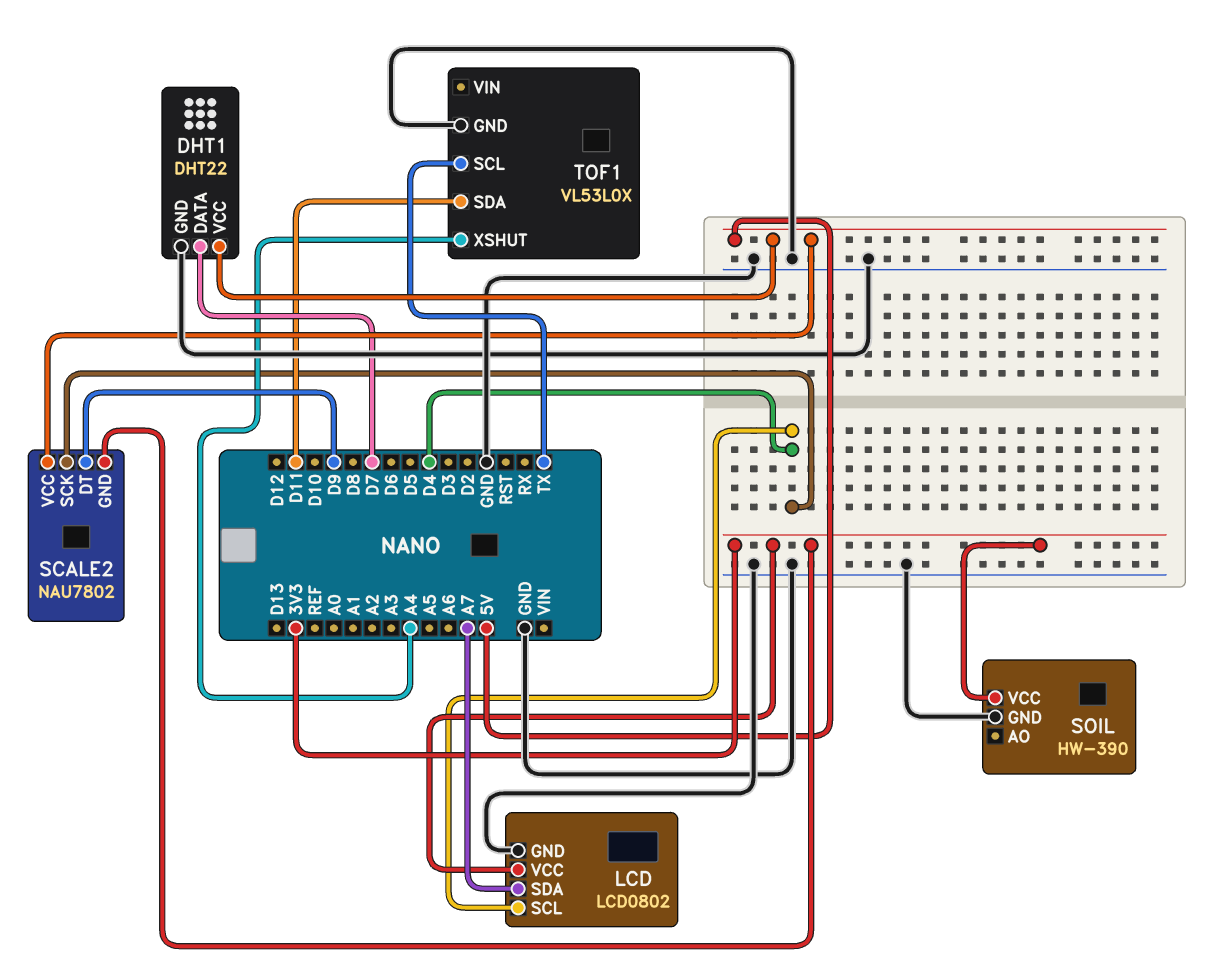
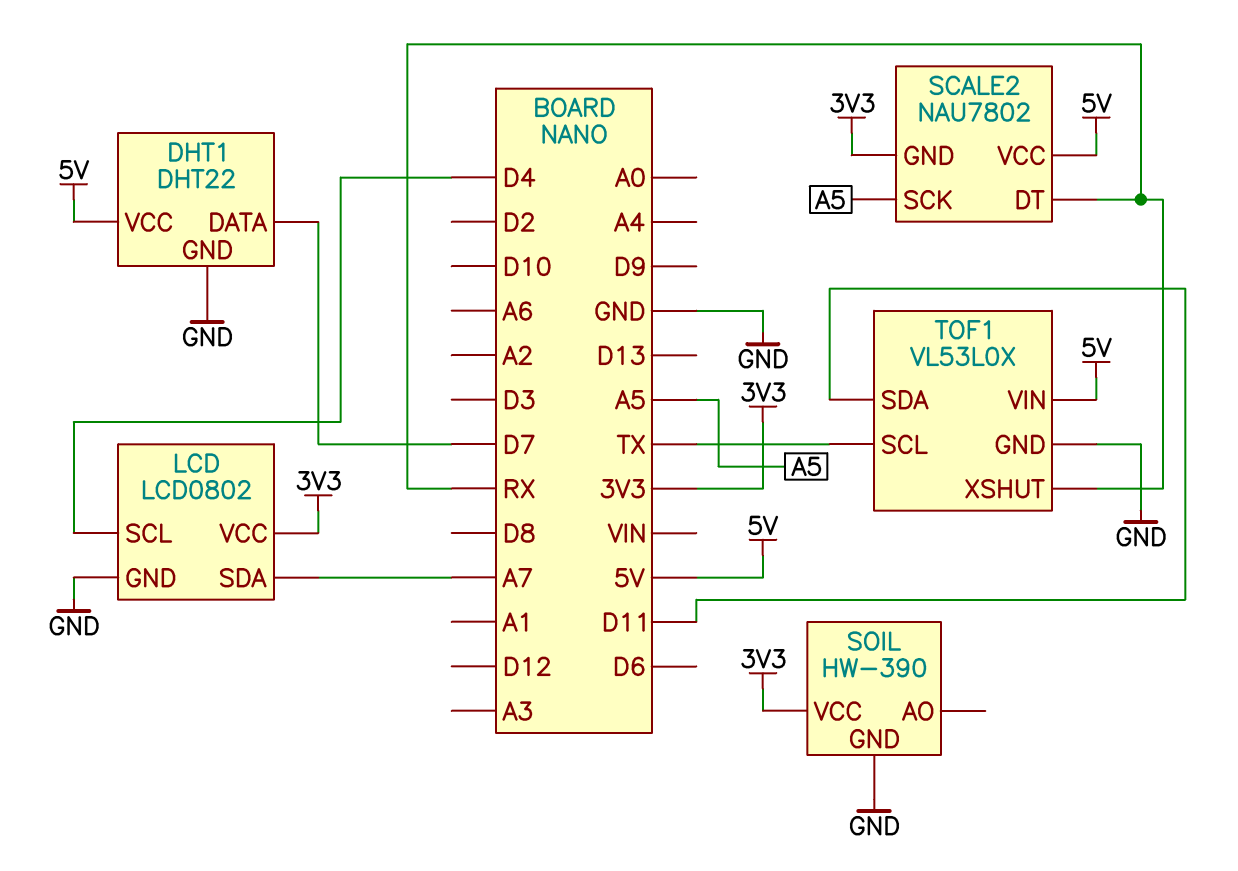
SCALE2 pin DT: D9 -> RX
SCALE2 pin SCK: D4 -> A5
TOF1 pin VIN: none -> 5V
TOF1 pin XSHUT: A4 -> RX

